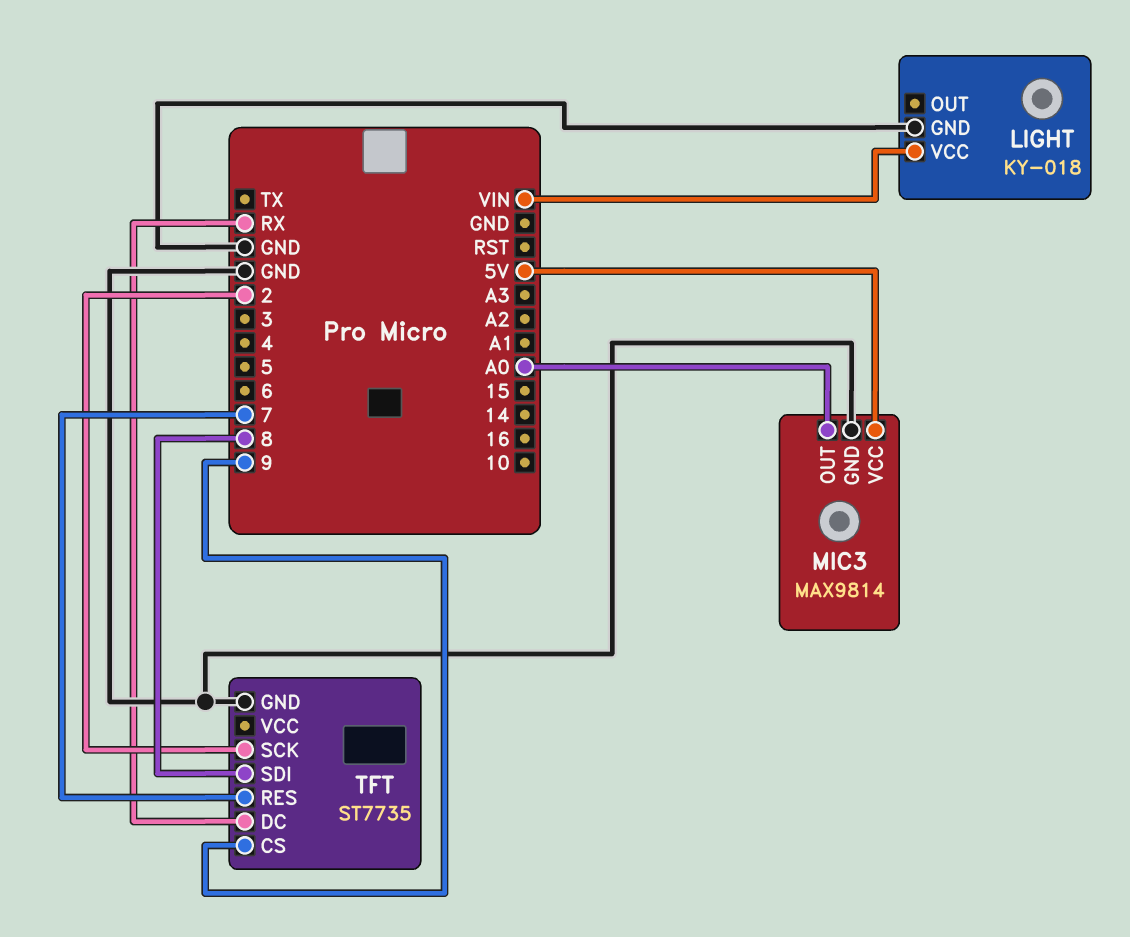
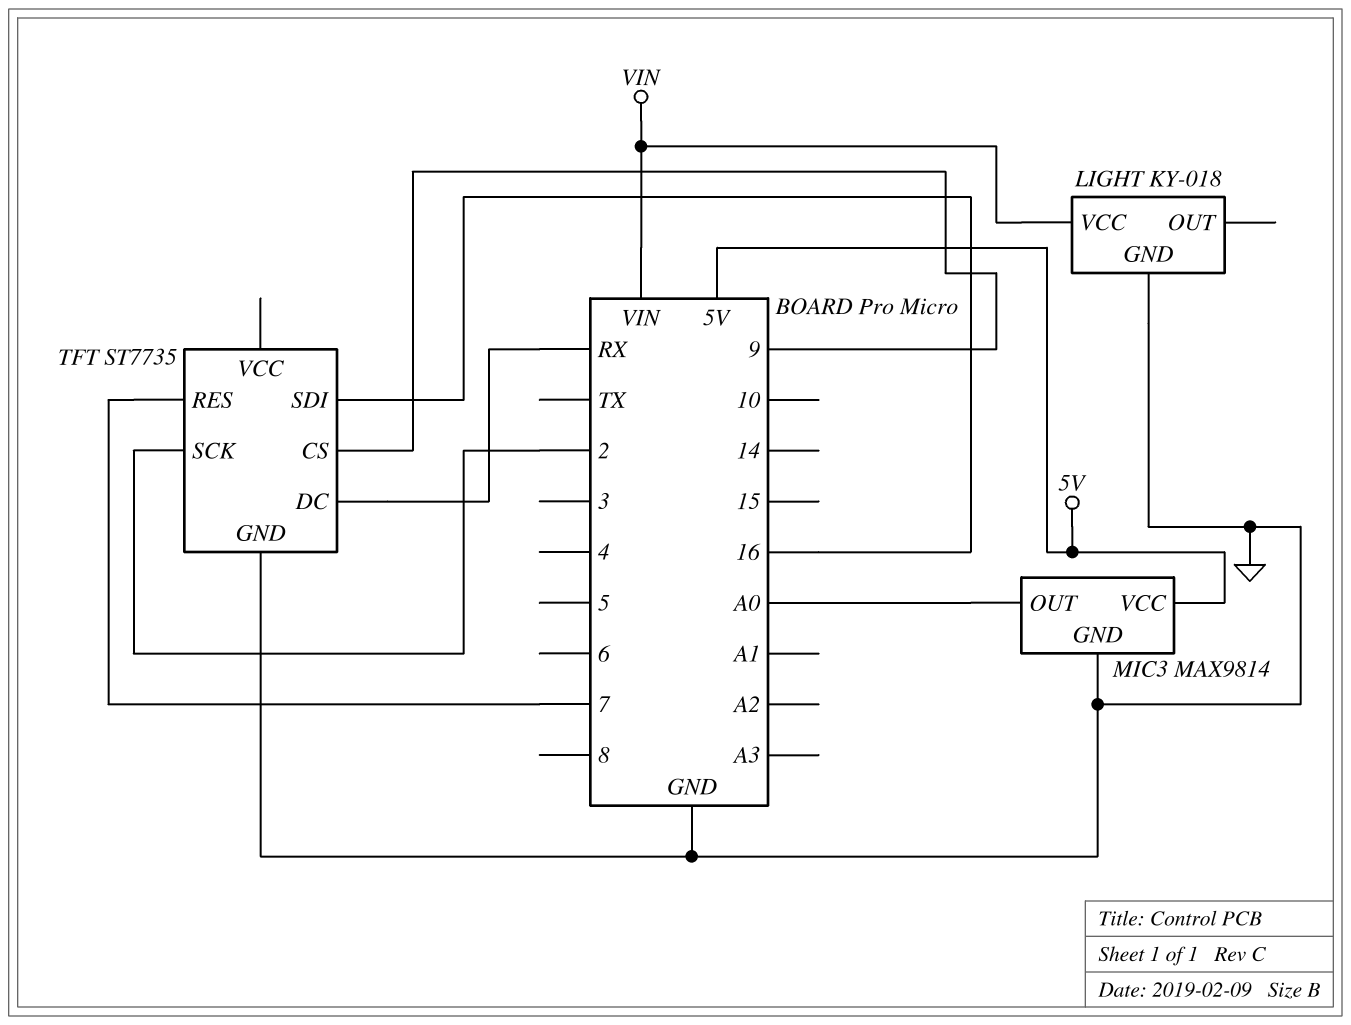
TFT pin SDI: 8 -> 16

